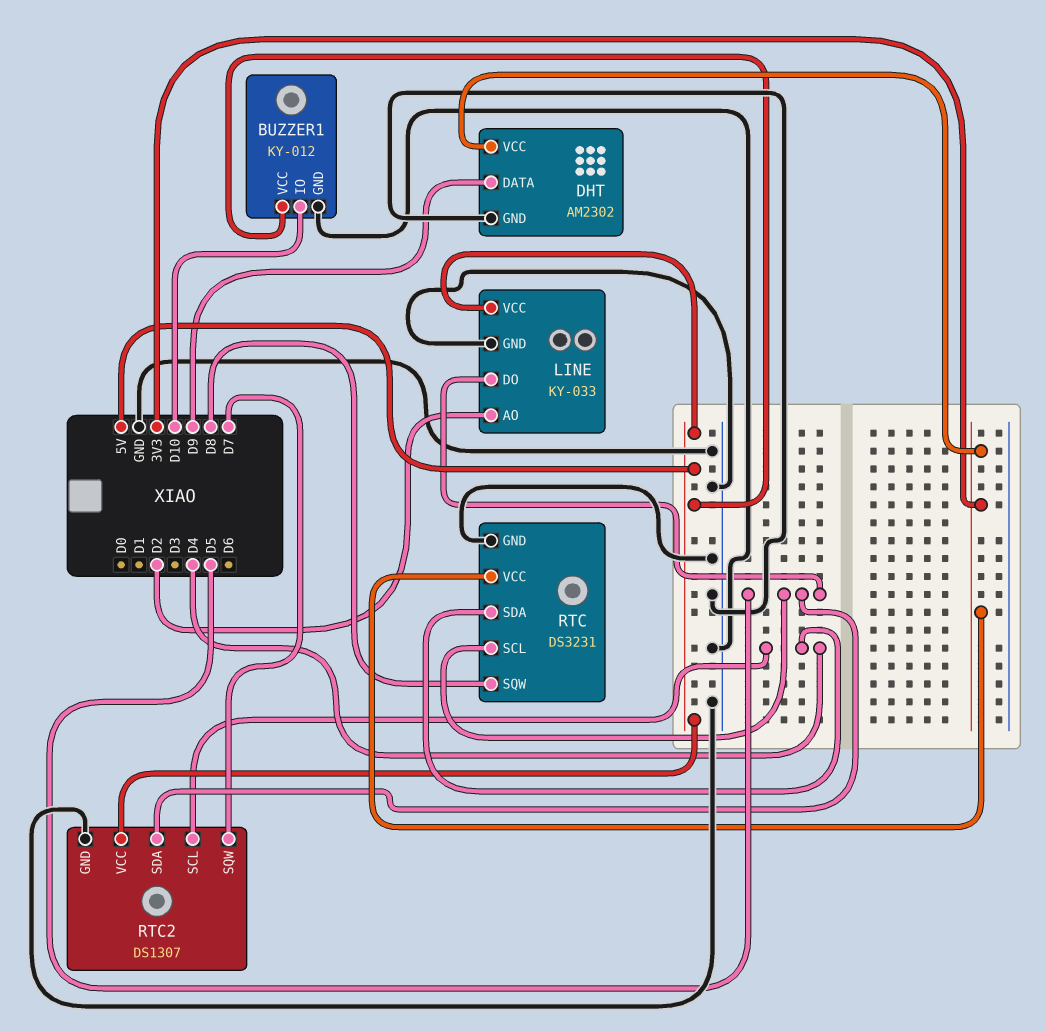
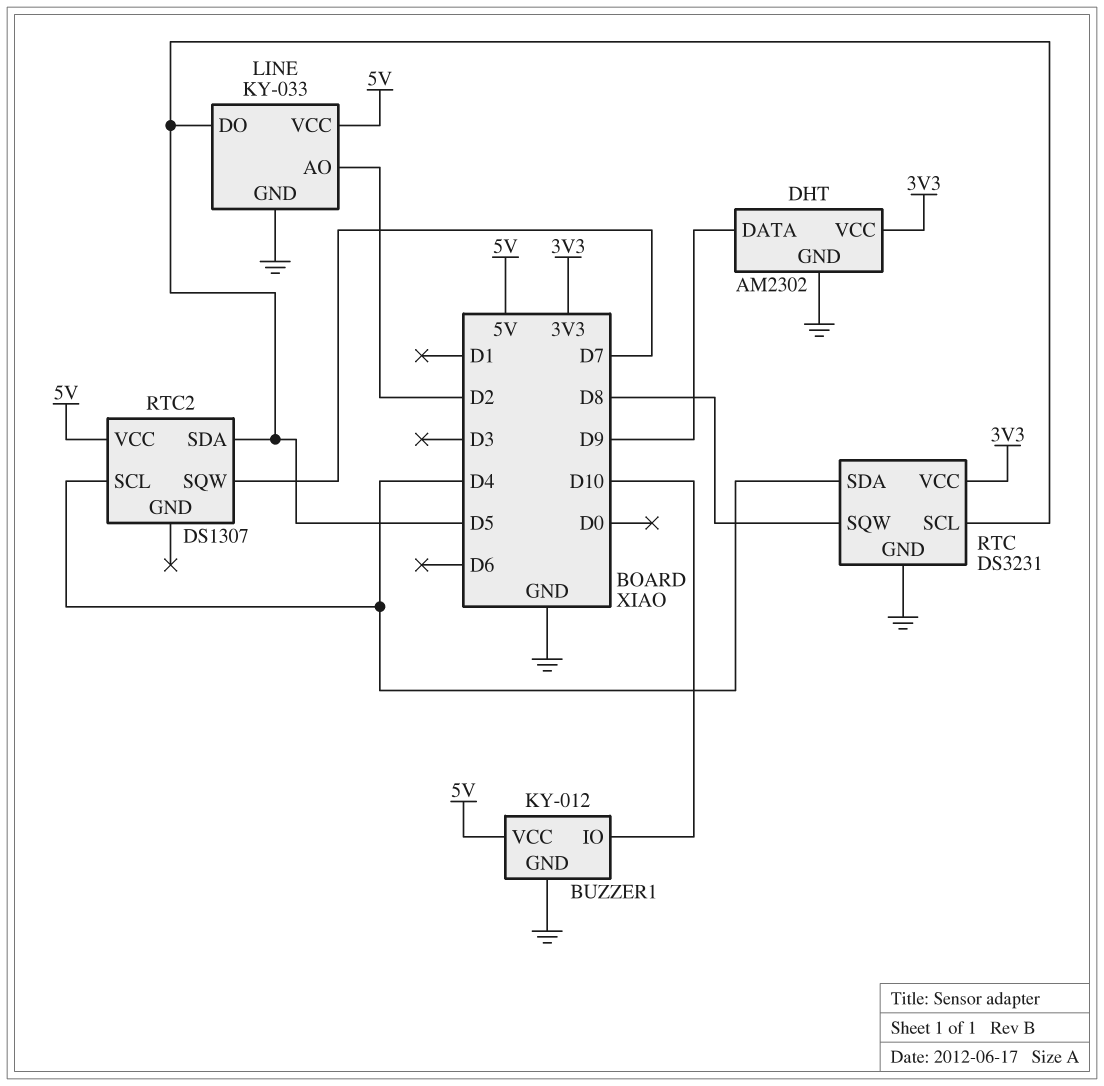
RTC2 pin GND: GND -> none

